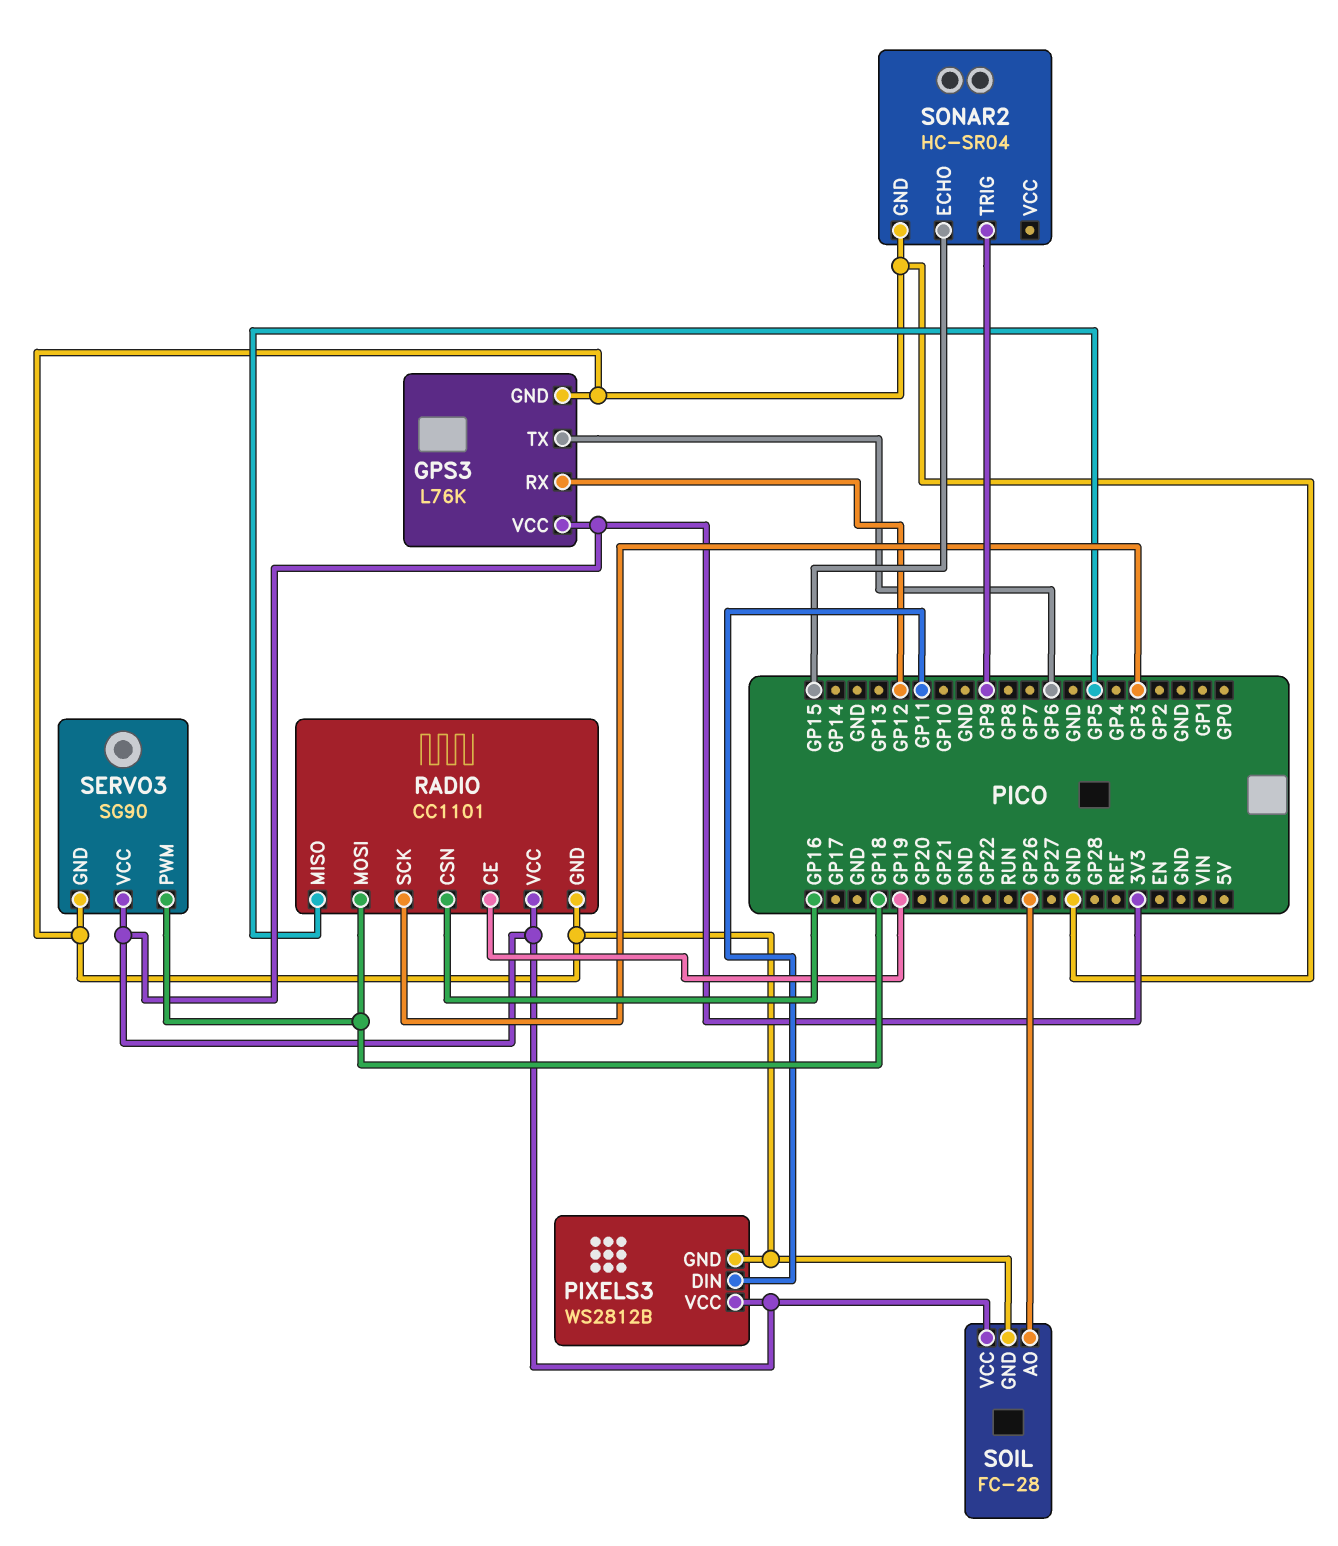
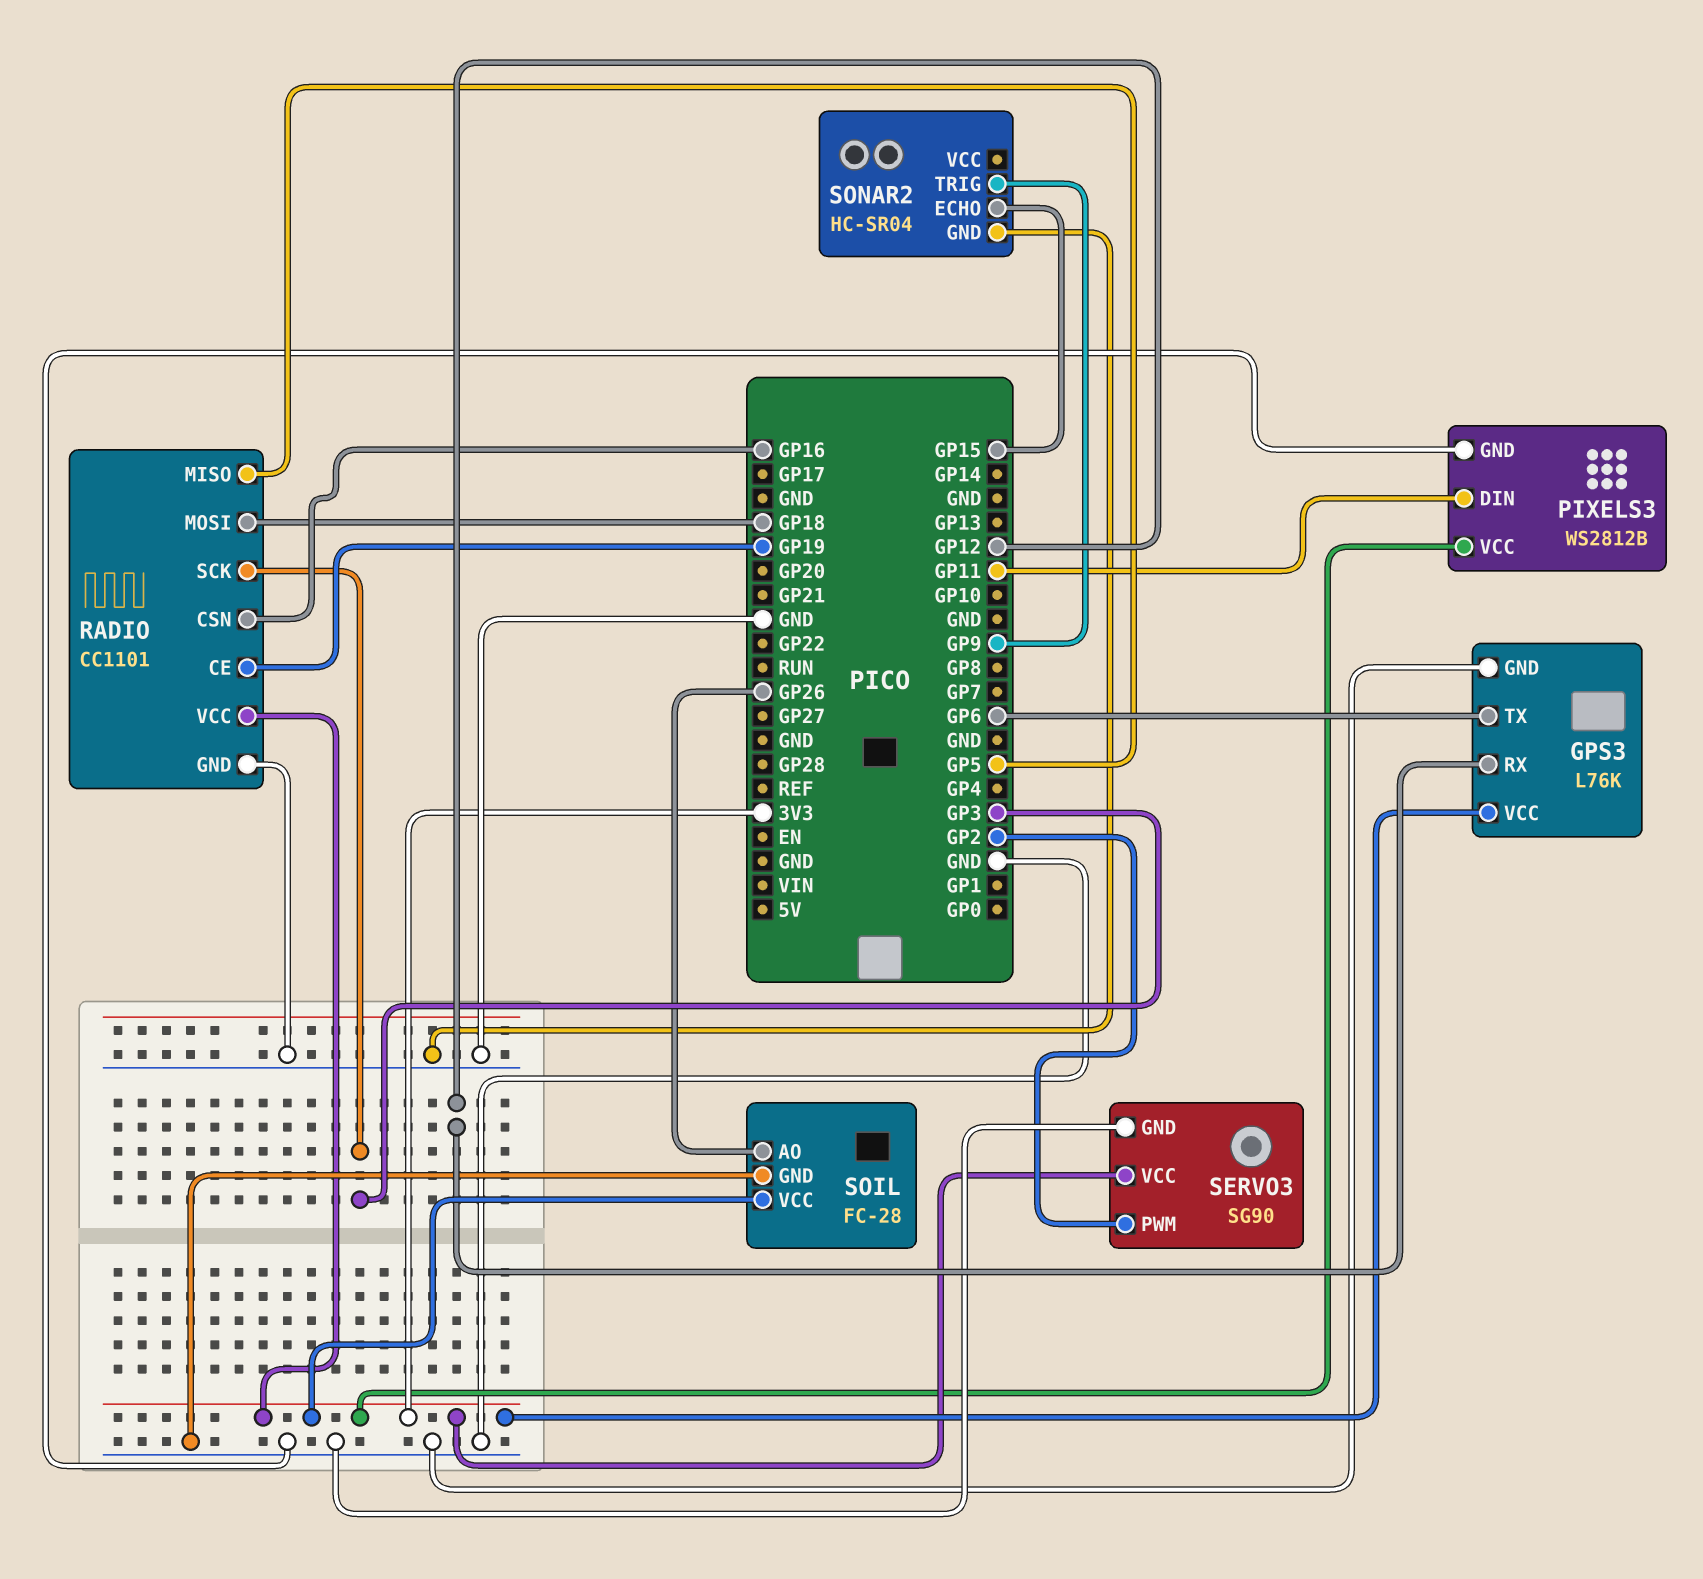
SERVO3 pin PWM: GP18 -> GP2

